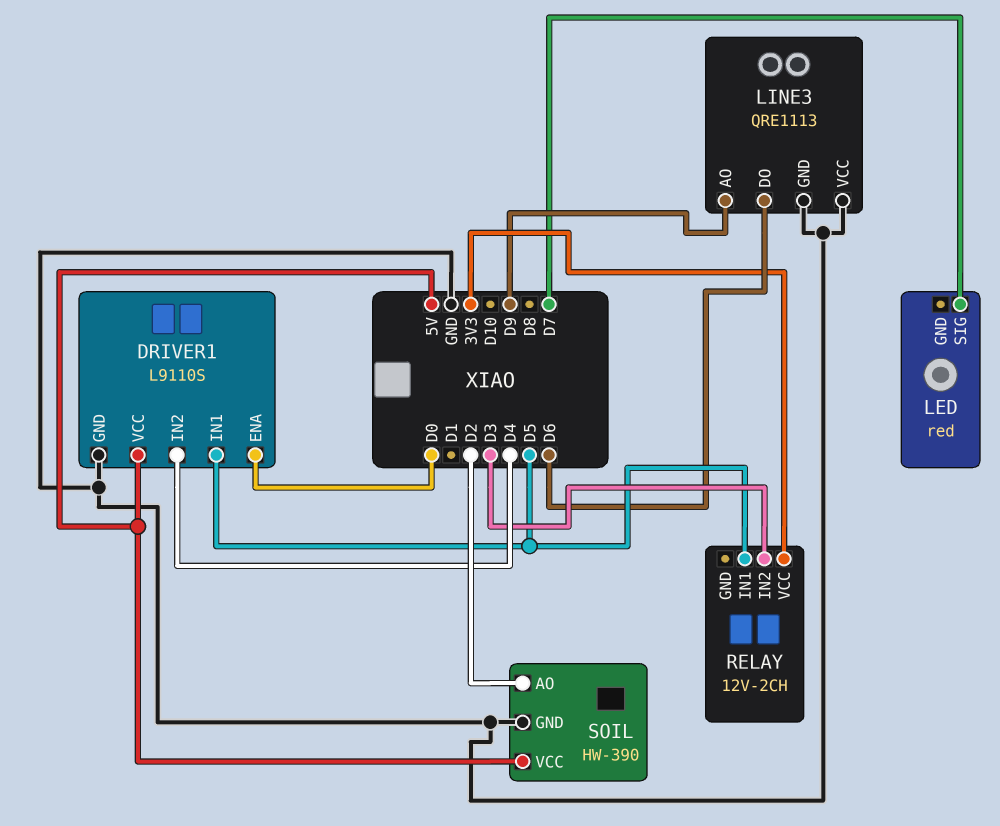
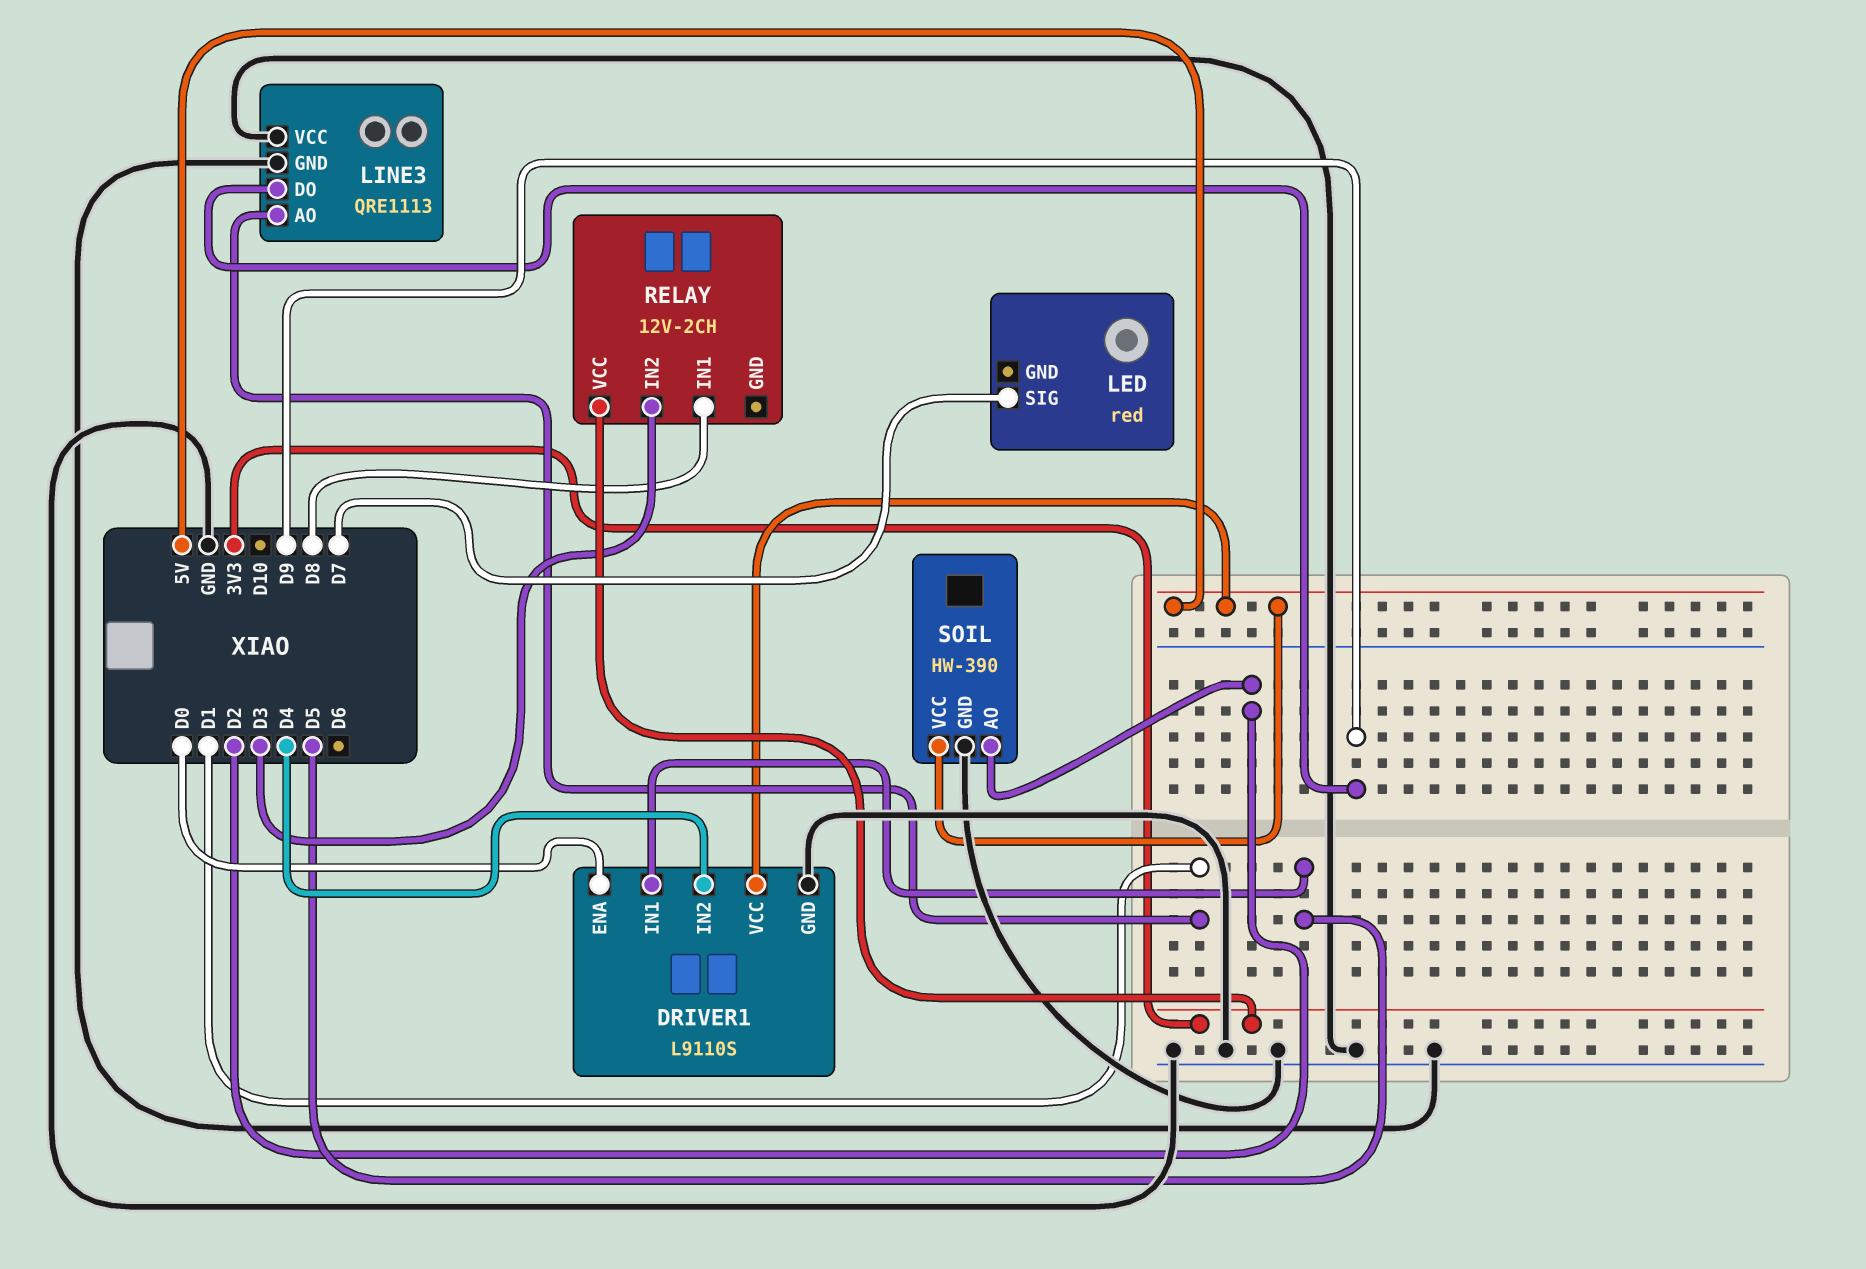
LINE3 pin AO: D9 -> D1
LINE3 pin DO: D6 -> D9
RELAY pin IN1: D5 -> D8

